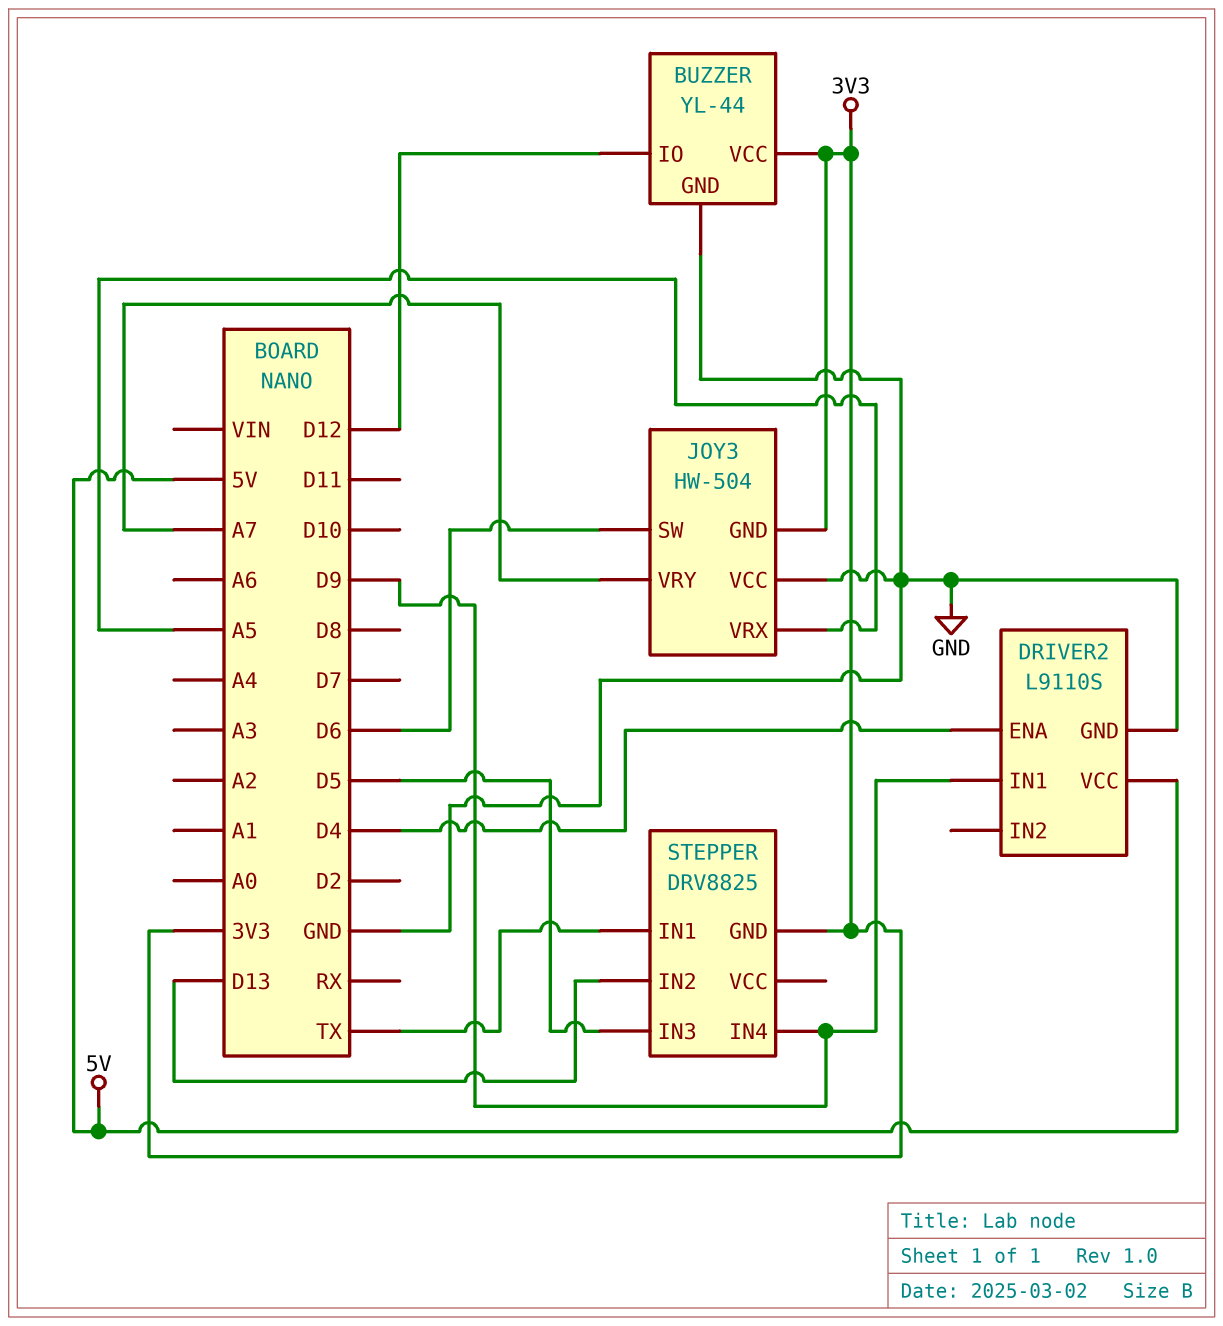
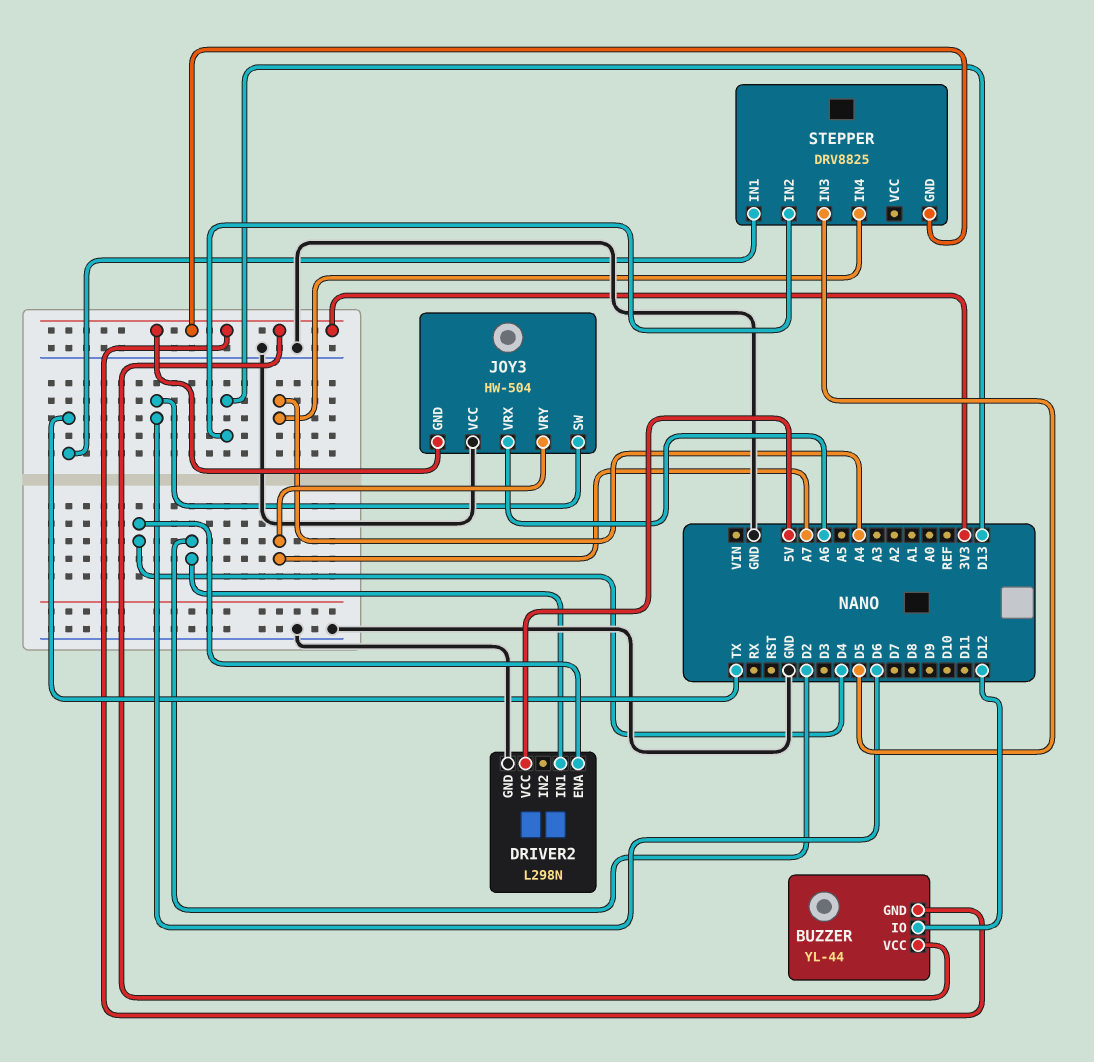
BUZZER pin GND: GND -> 3V3
DRIVER2: L9110S -> L298N
DRIVER2 pin IN1: D9 -> D2
JOY3 pin VRX: A5 -> A6
STEPPER pin IN4: D9 -> A4

